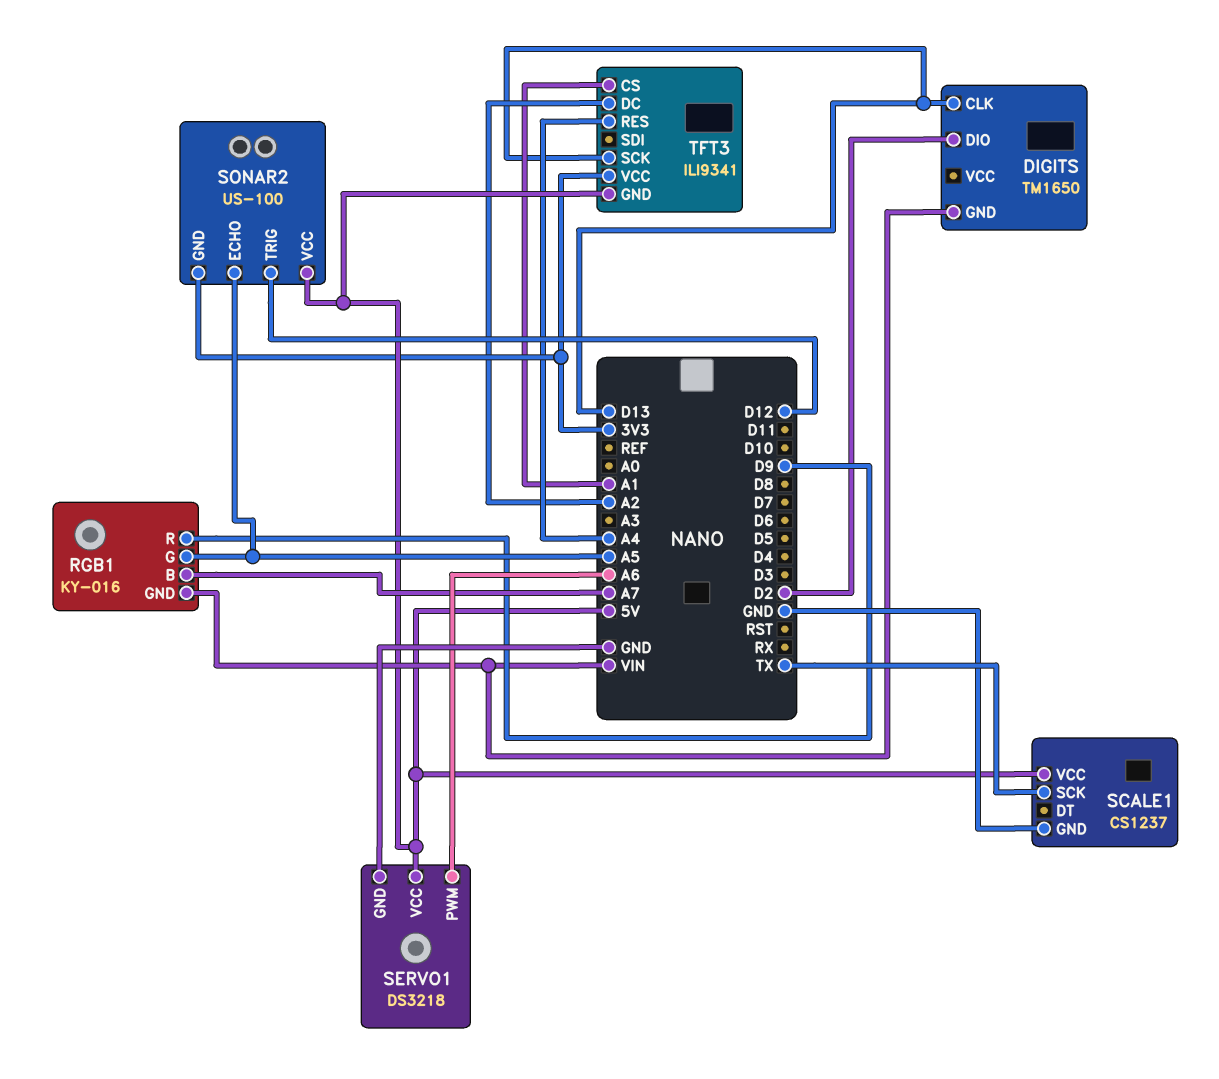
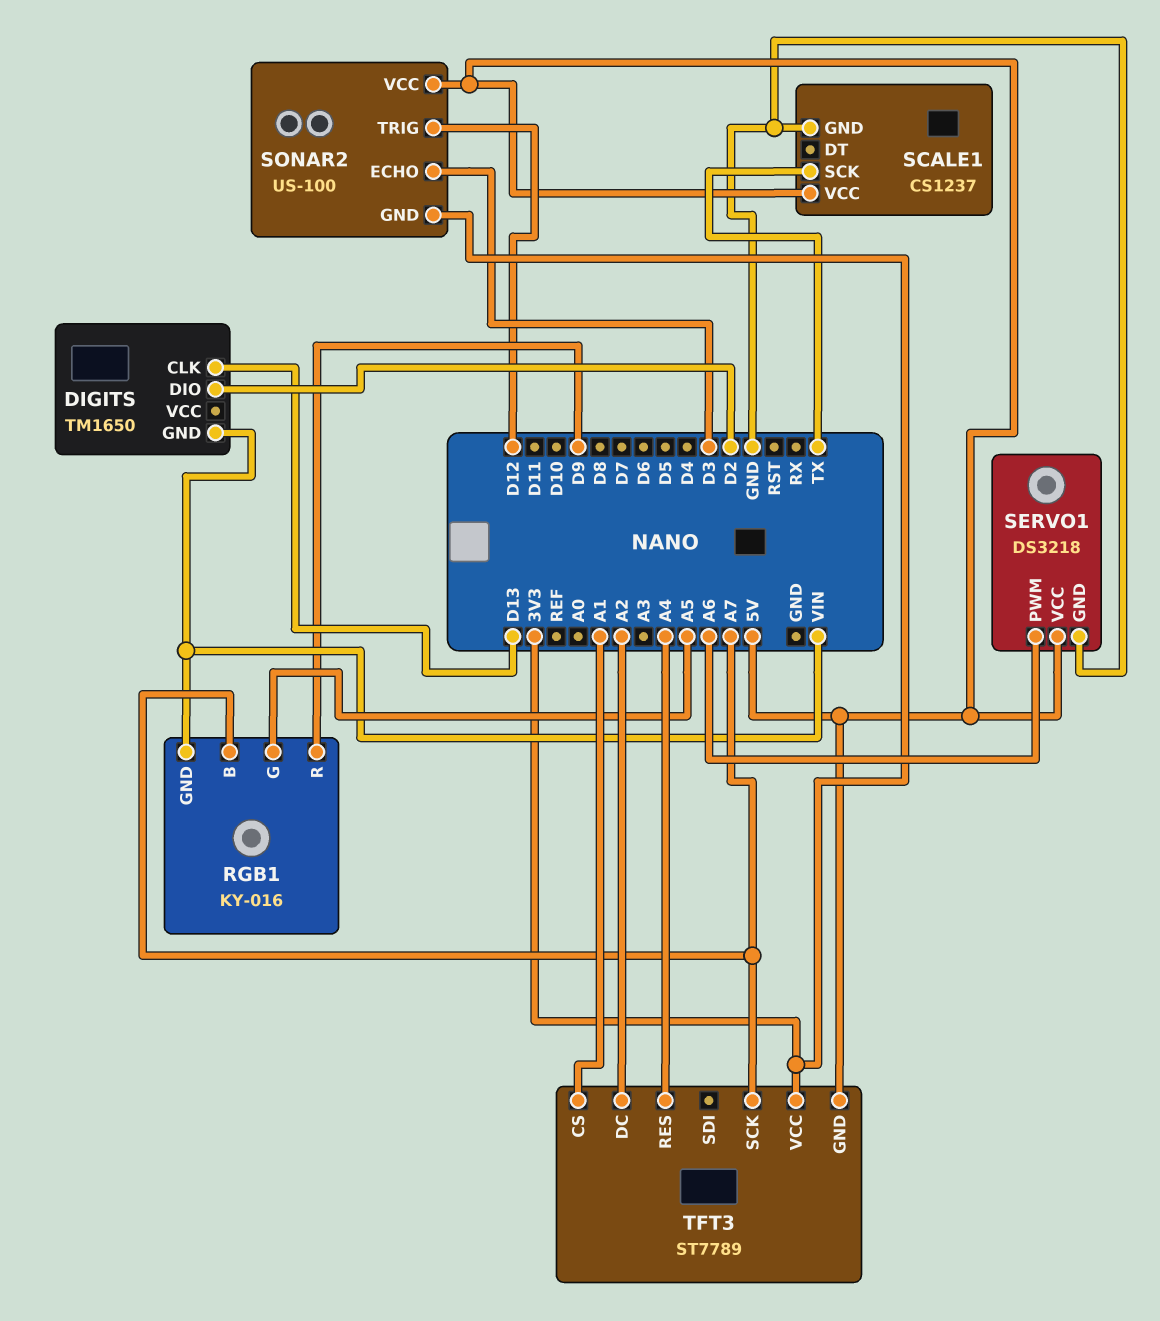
SONAR2 pin ECHO: A5 -> D3
TFT3: ILI9341 -> ST7789
TFT3 pin SCK: D13 -> A7

